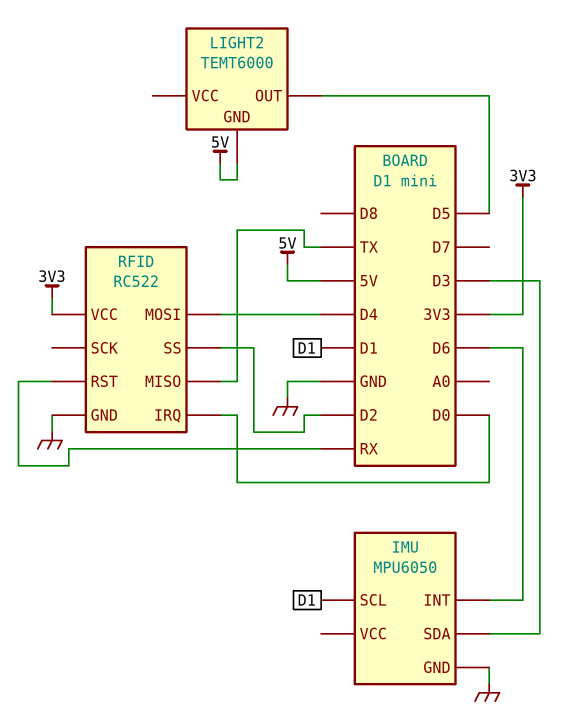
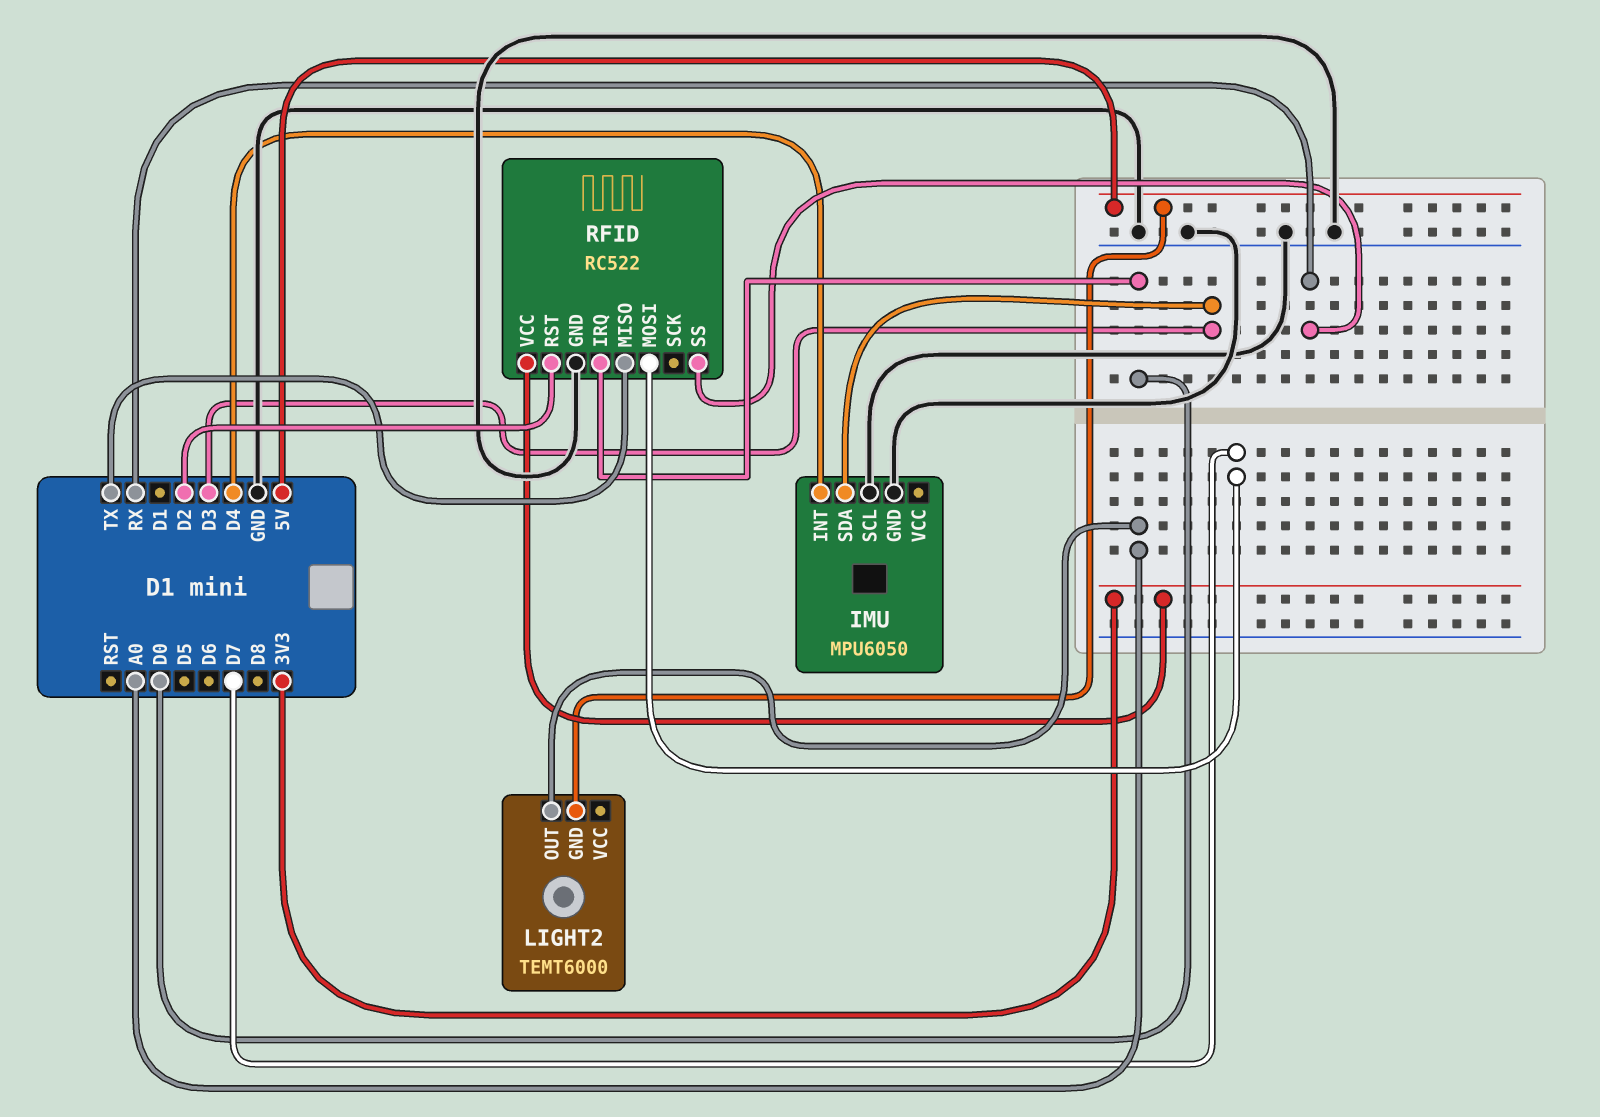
IMU pin INT: D6 -> D4
IMU pin SCL: D1 -> GND
LIGHT2 pin OUT: D5 -> A0
RFID pin MOSI: D4 -> D7
RFID pin RST: RX -> D2
RFID pin SS: D2 -> RX

